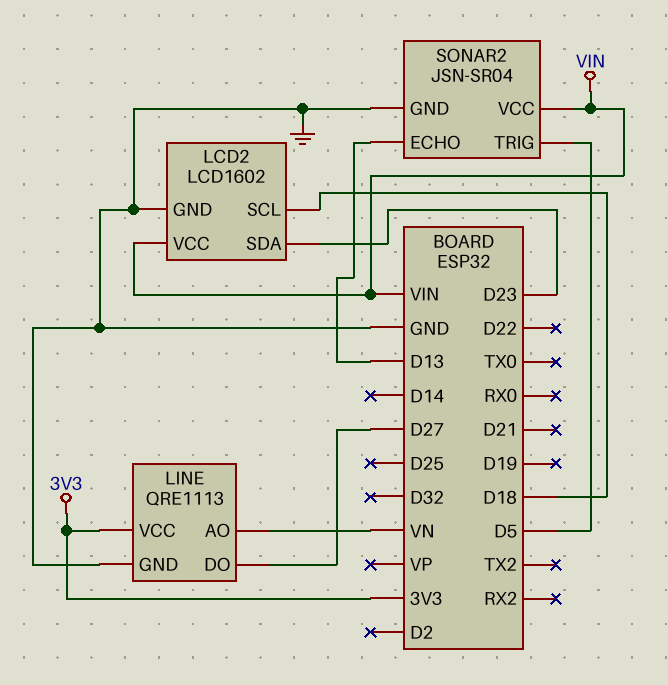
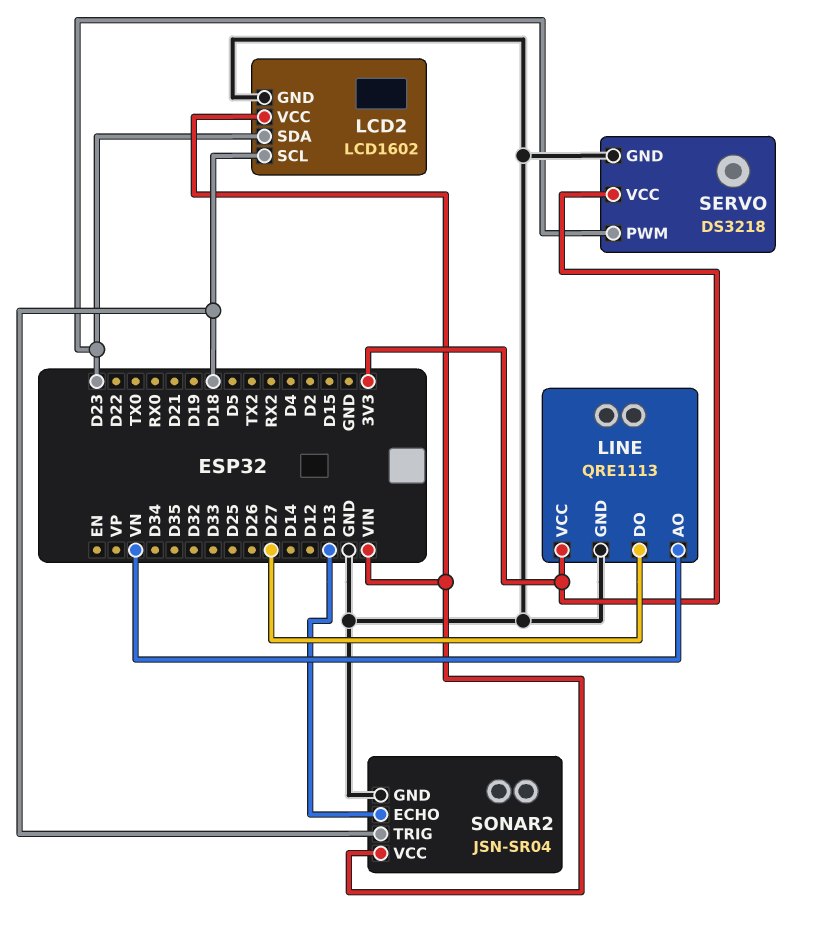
SERVO: none -> DS3218
SERVO pin GND: none -> GND
SERVO pin PWM: none -> D23
SERVO pin VCC: none -> 3V3
SONAR2 pin TRIG: D5 -> D18

